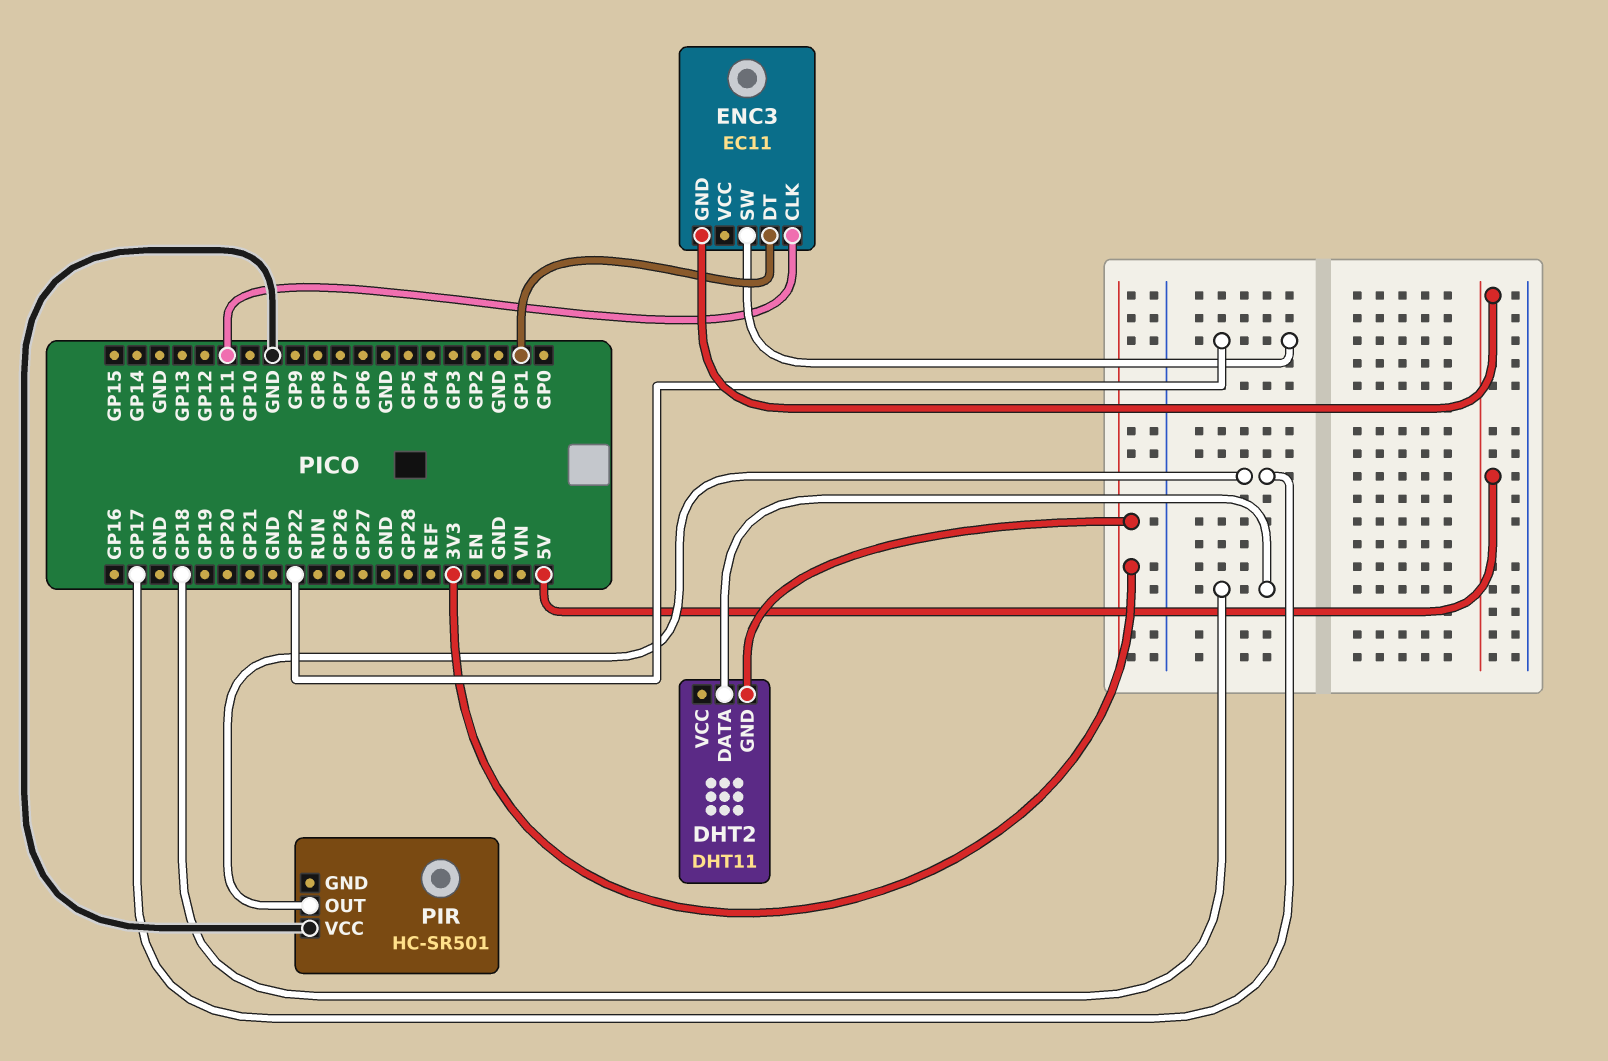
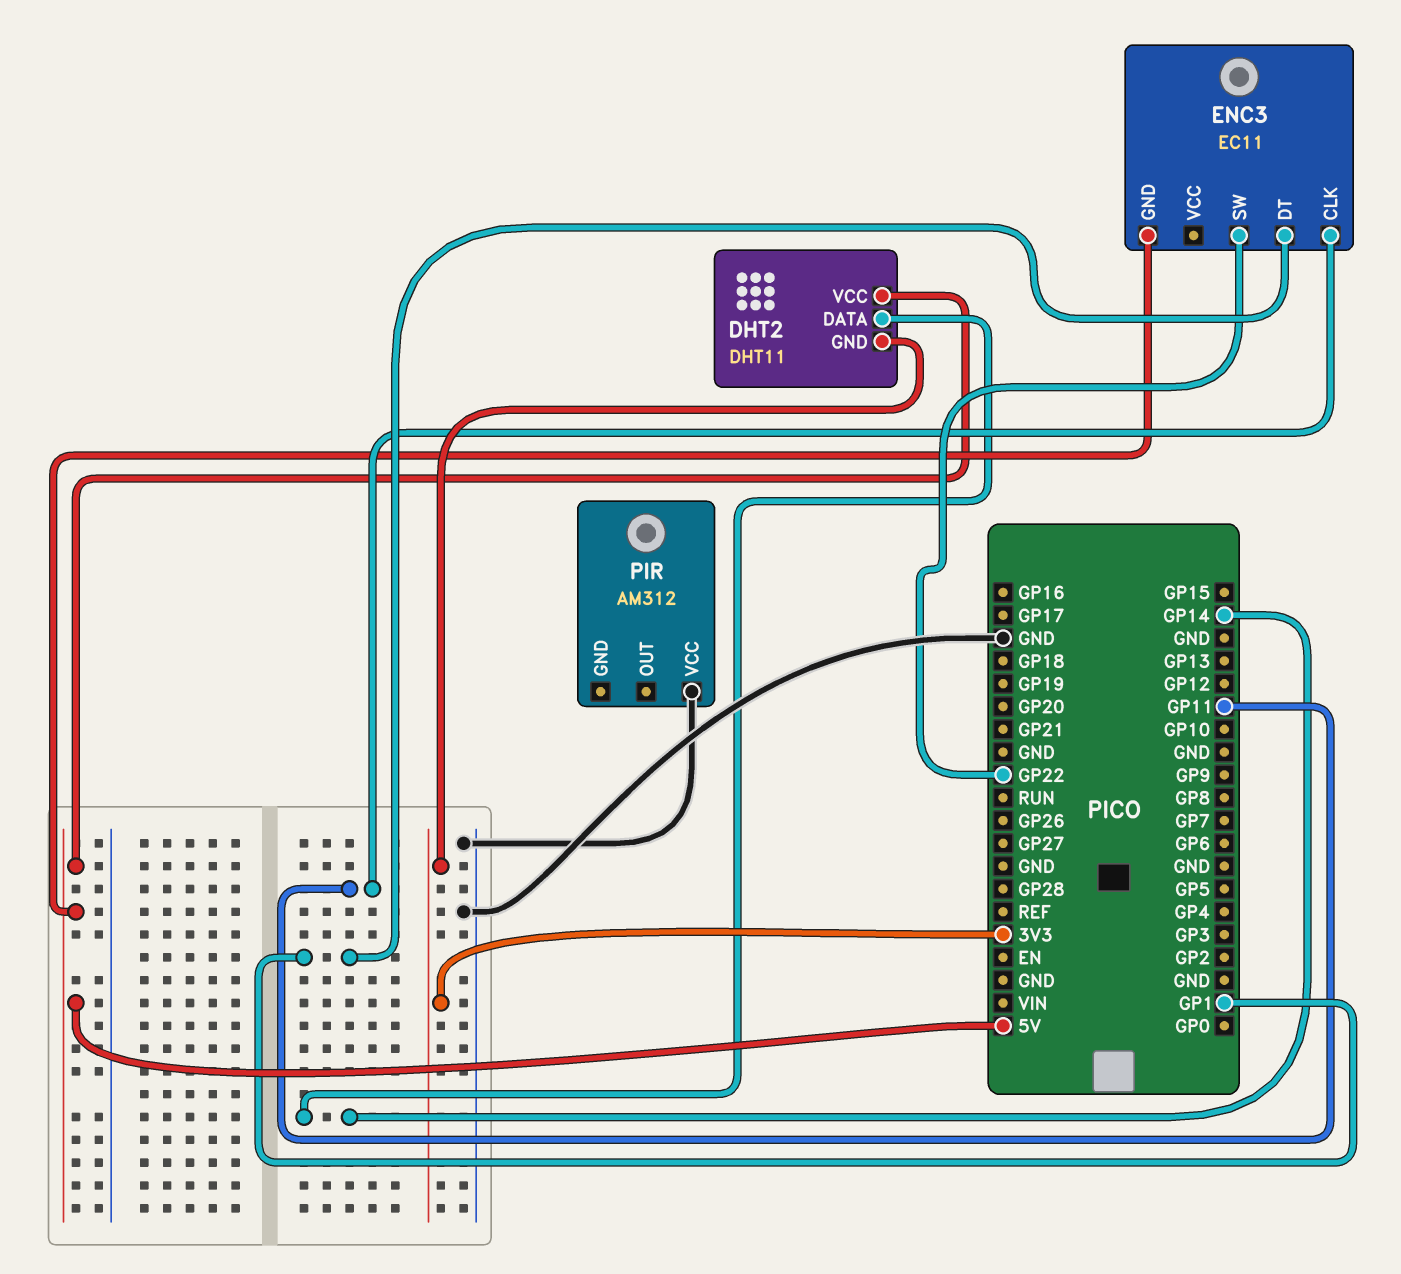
DHT2 pin DATA: GP18 -> GP14
DHT2 pin VCC: none -> 5V
PIR: HC-SR501 -> AM312
PIR pin OUT: GP17 -> none

